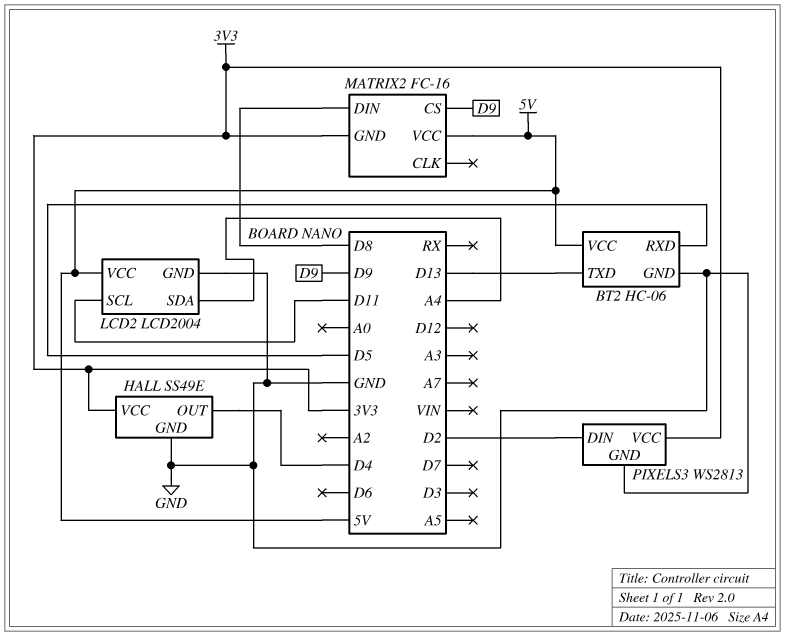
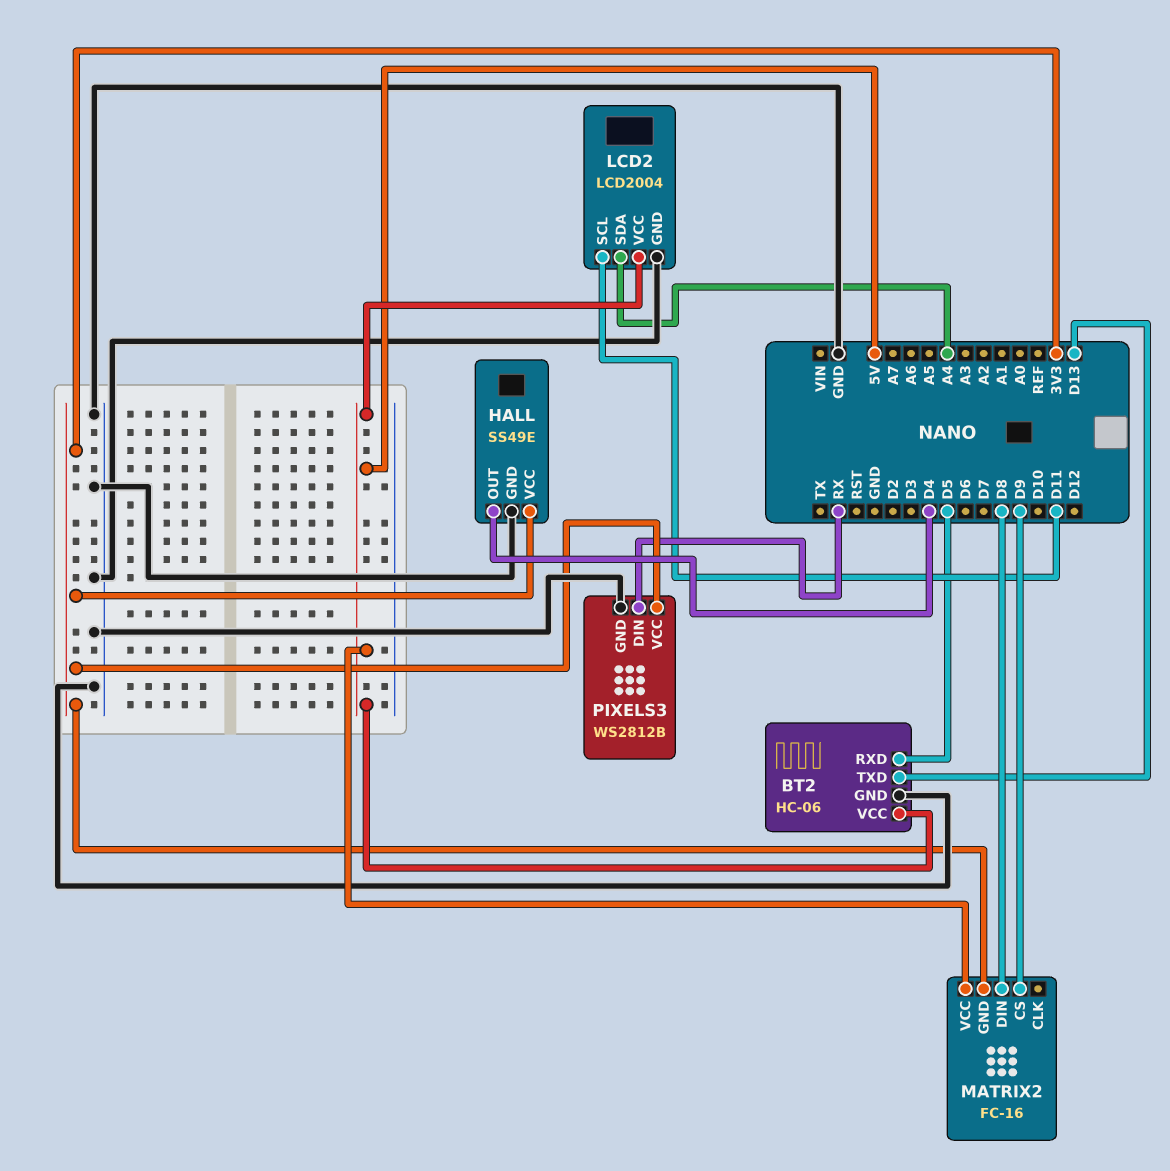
PIXELS3: WS2813 -> WS2812B
PIXELS3 pin DIN: D2 -> RX

